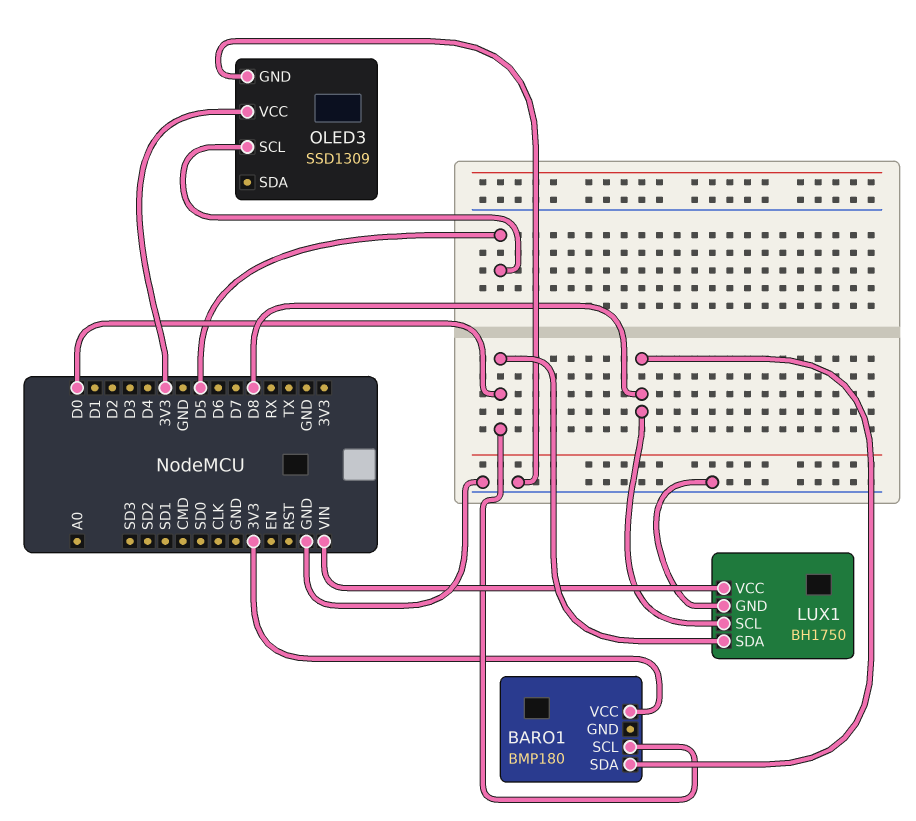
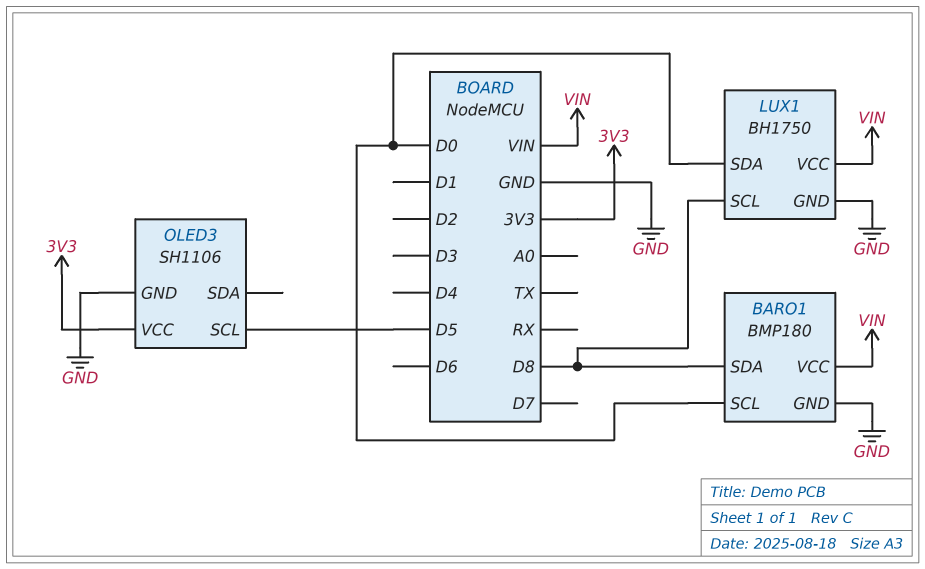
BARO1 pin GND: none -> GND
BARO1 pin VCC: 3V3 -> VIN
OLED3: SSD1309 -> SH1106

